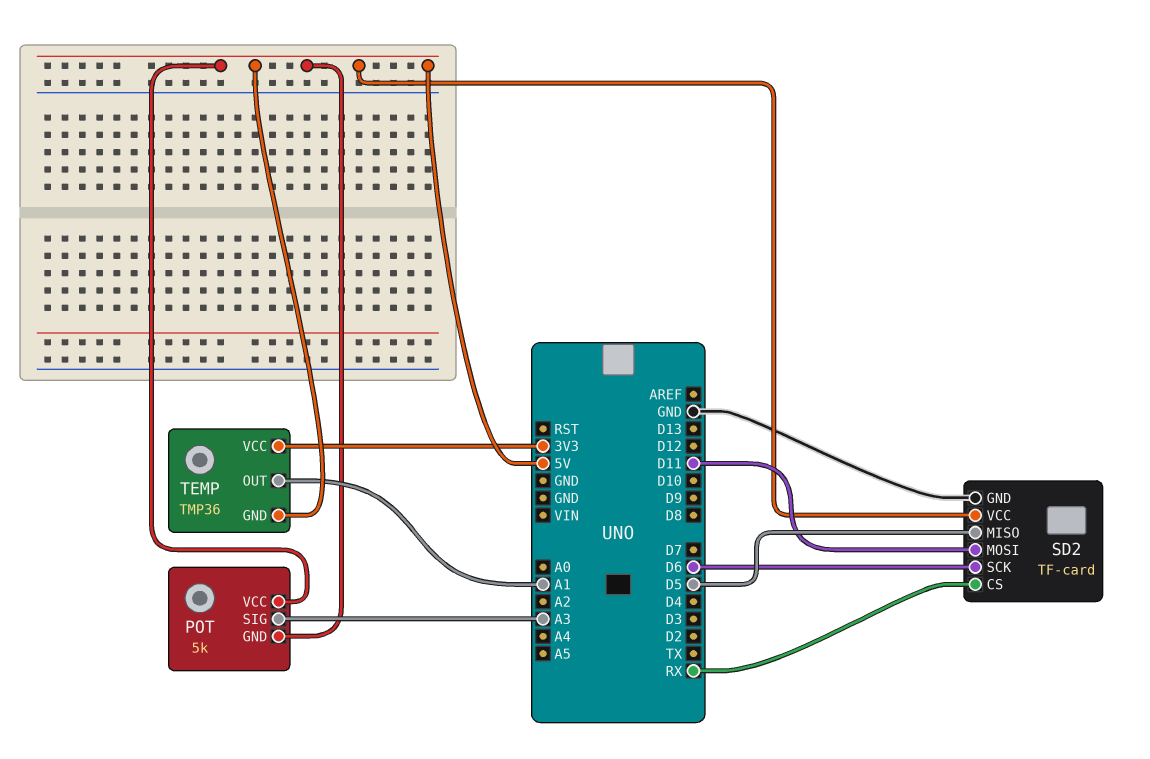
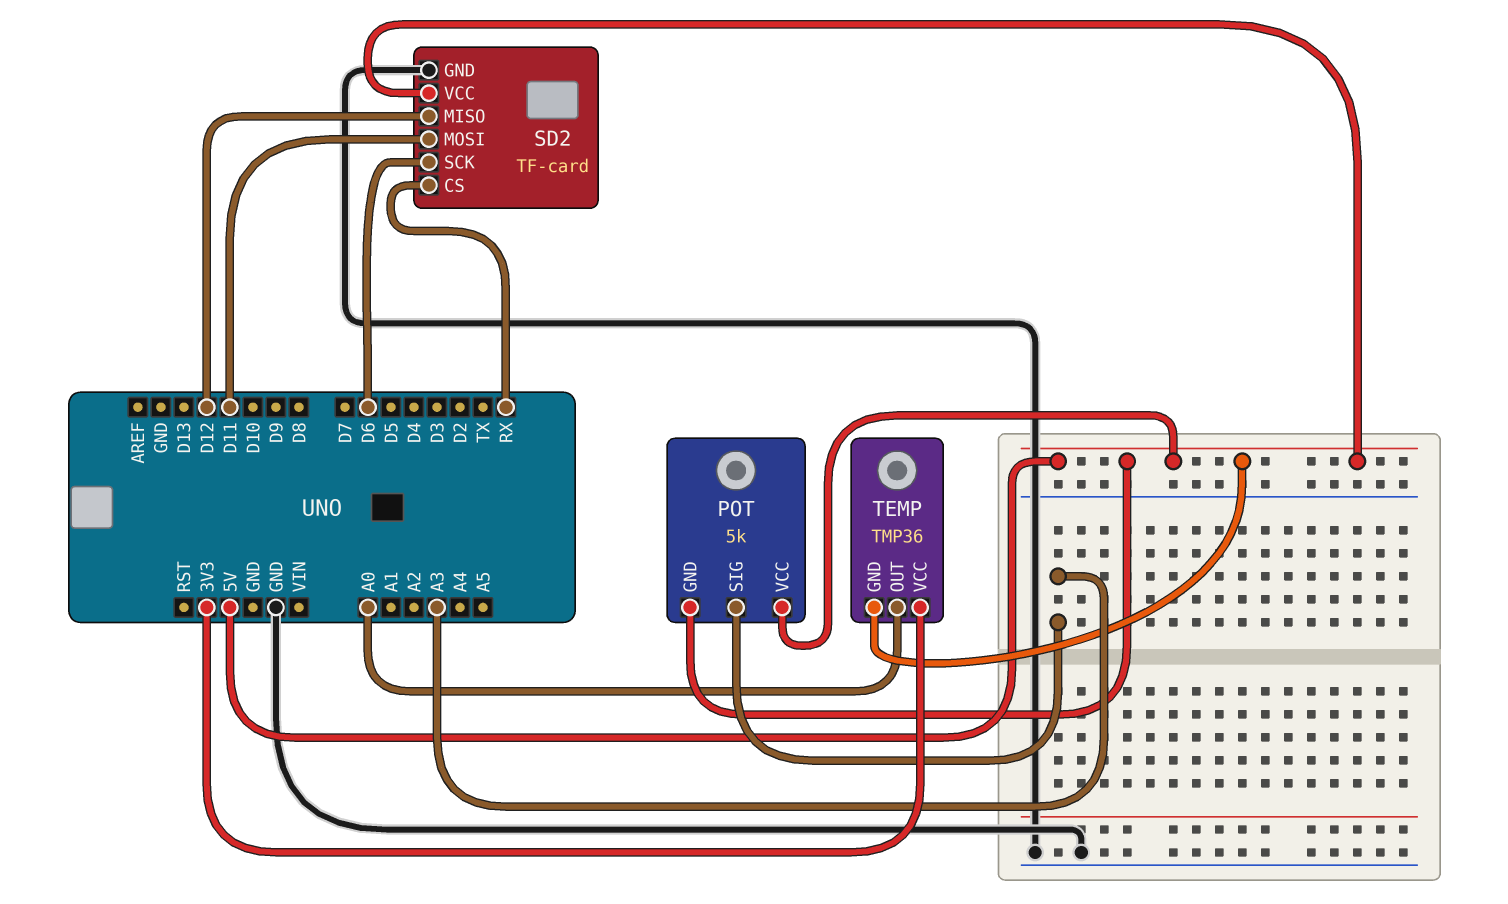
SD2 pin MISO: D5 -> D12
TEMP pin OUT: A1 -> A0

